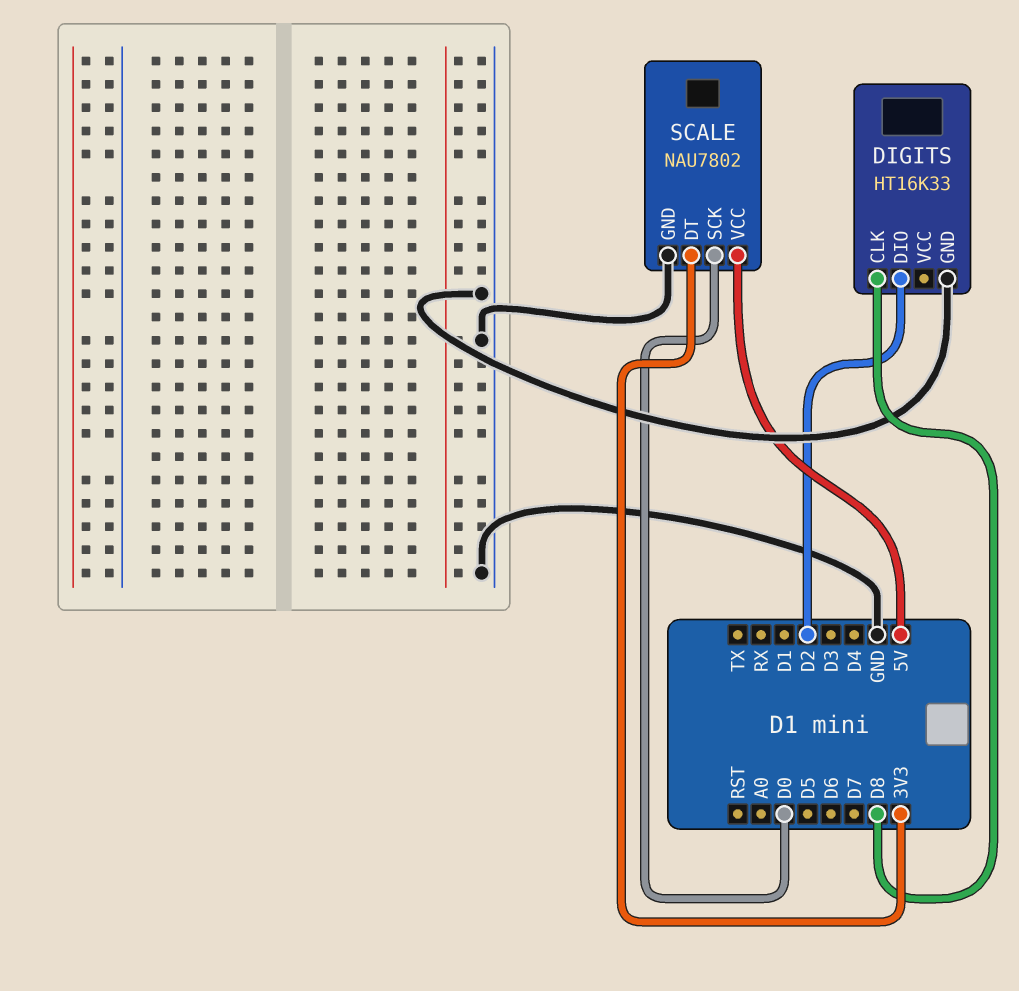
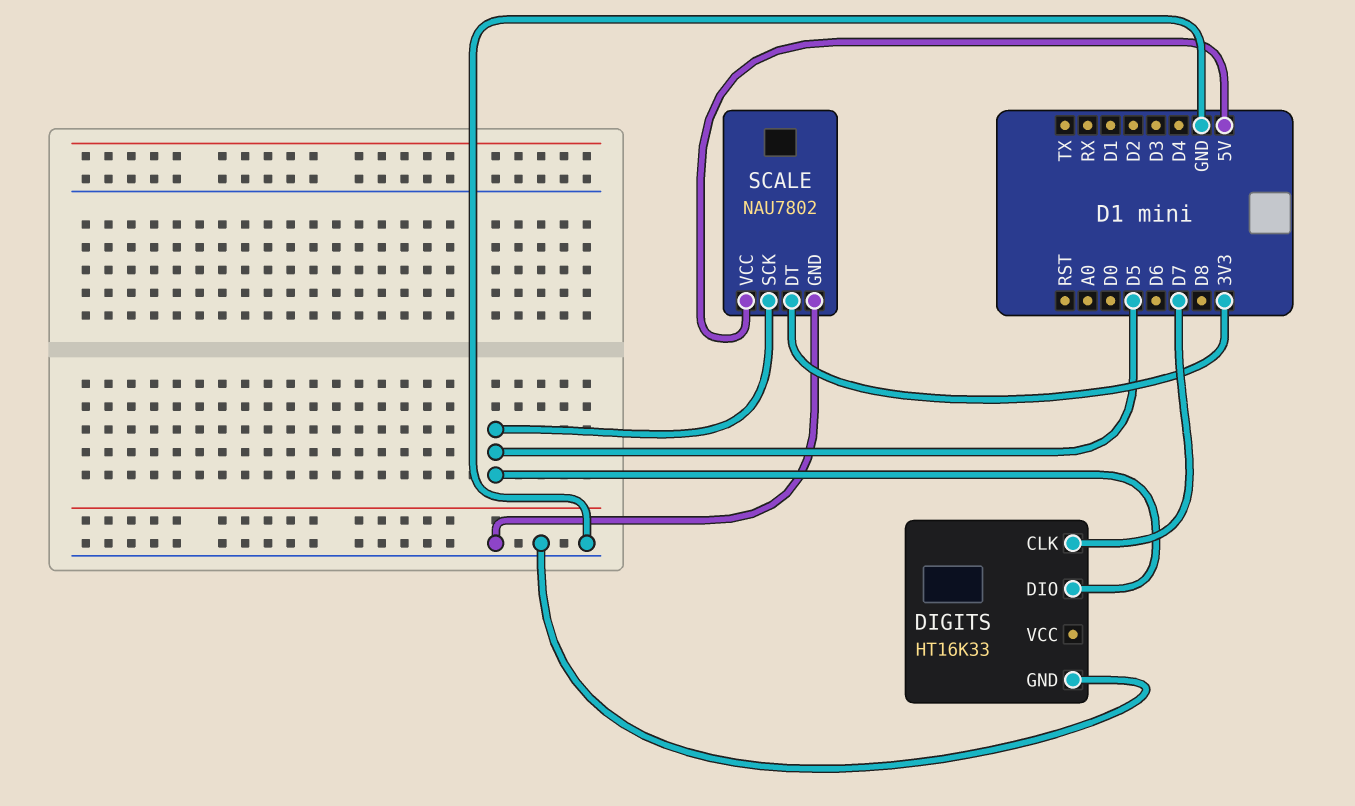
DIGITS pin CLK: D8 -> D7
DIGITS pin DIO: D2 -> D5
SCALE pin SCK: D0 -> D5

